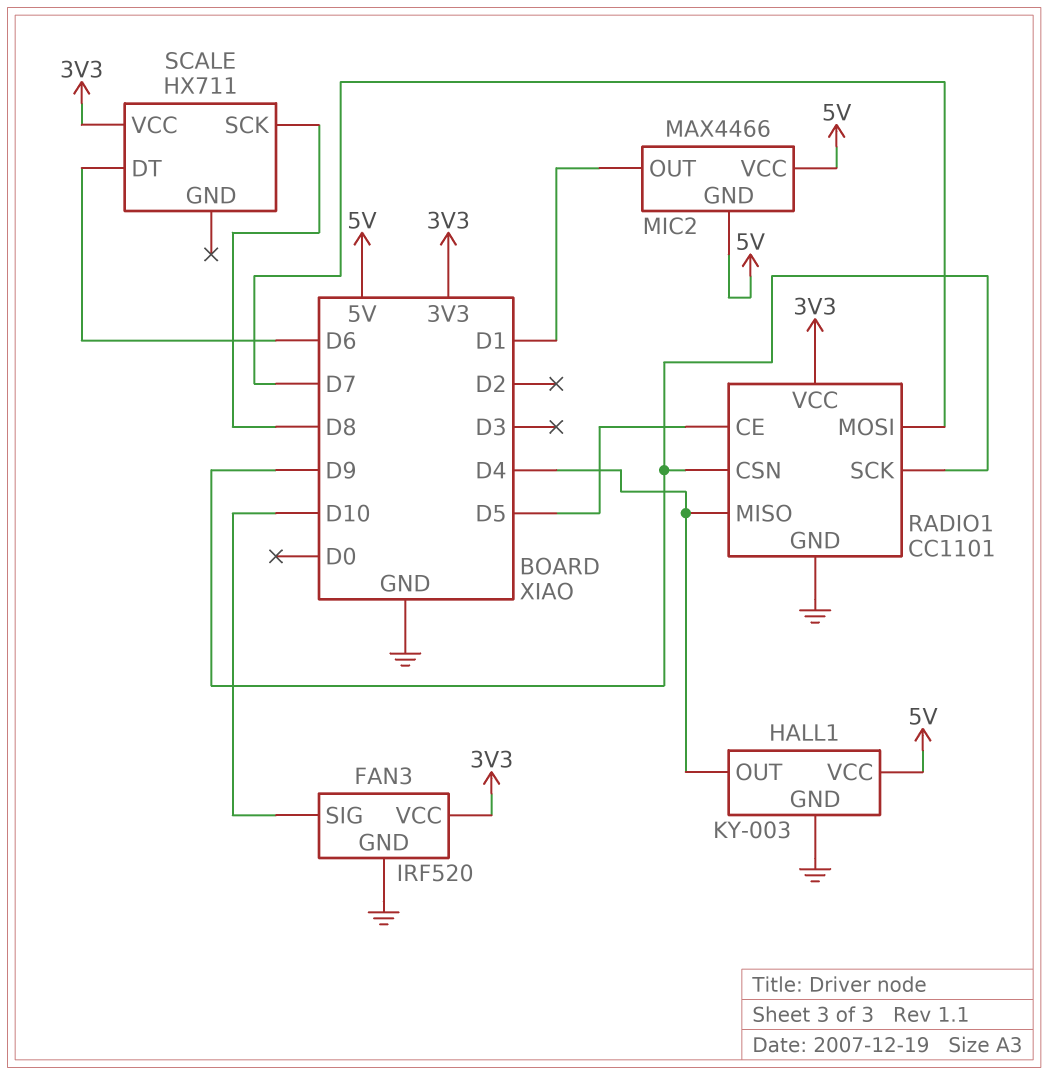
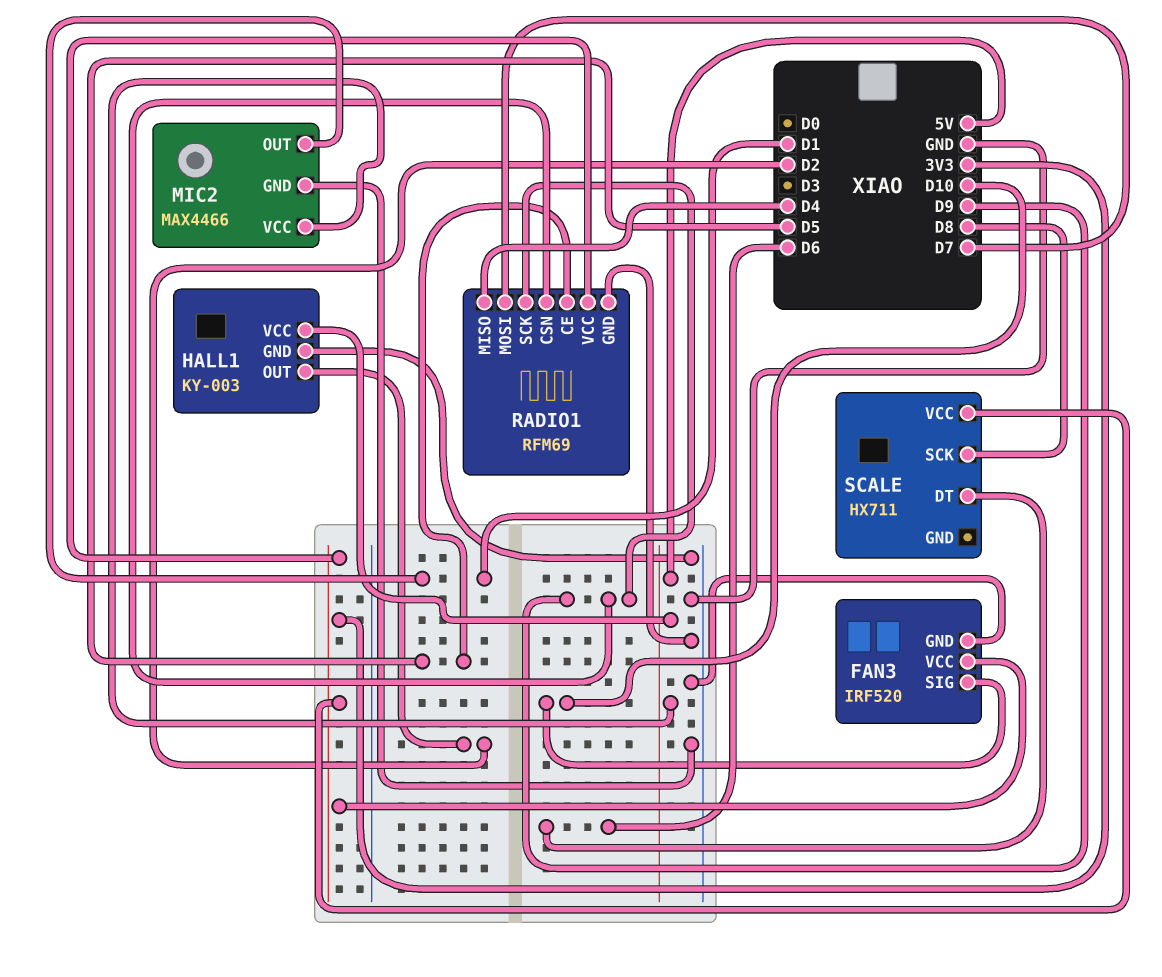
HALL1 pin OUT: D4 -> D2
MIC2 pin GND: 5V -> GND
RADIO1: CC1101 -> RFM69

